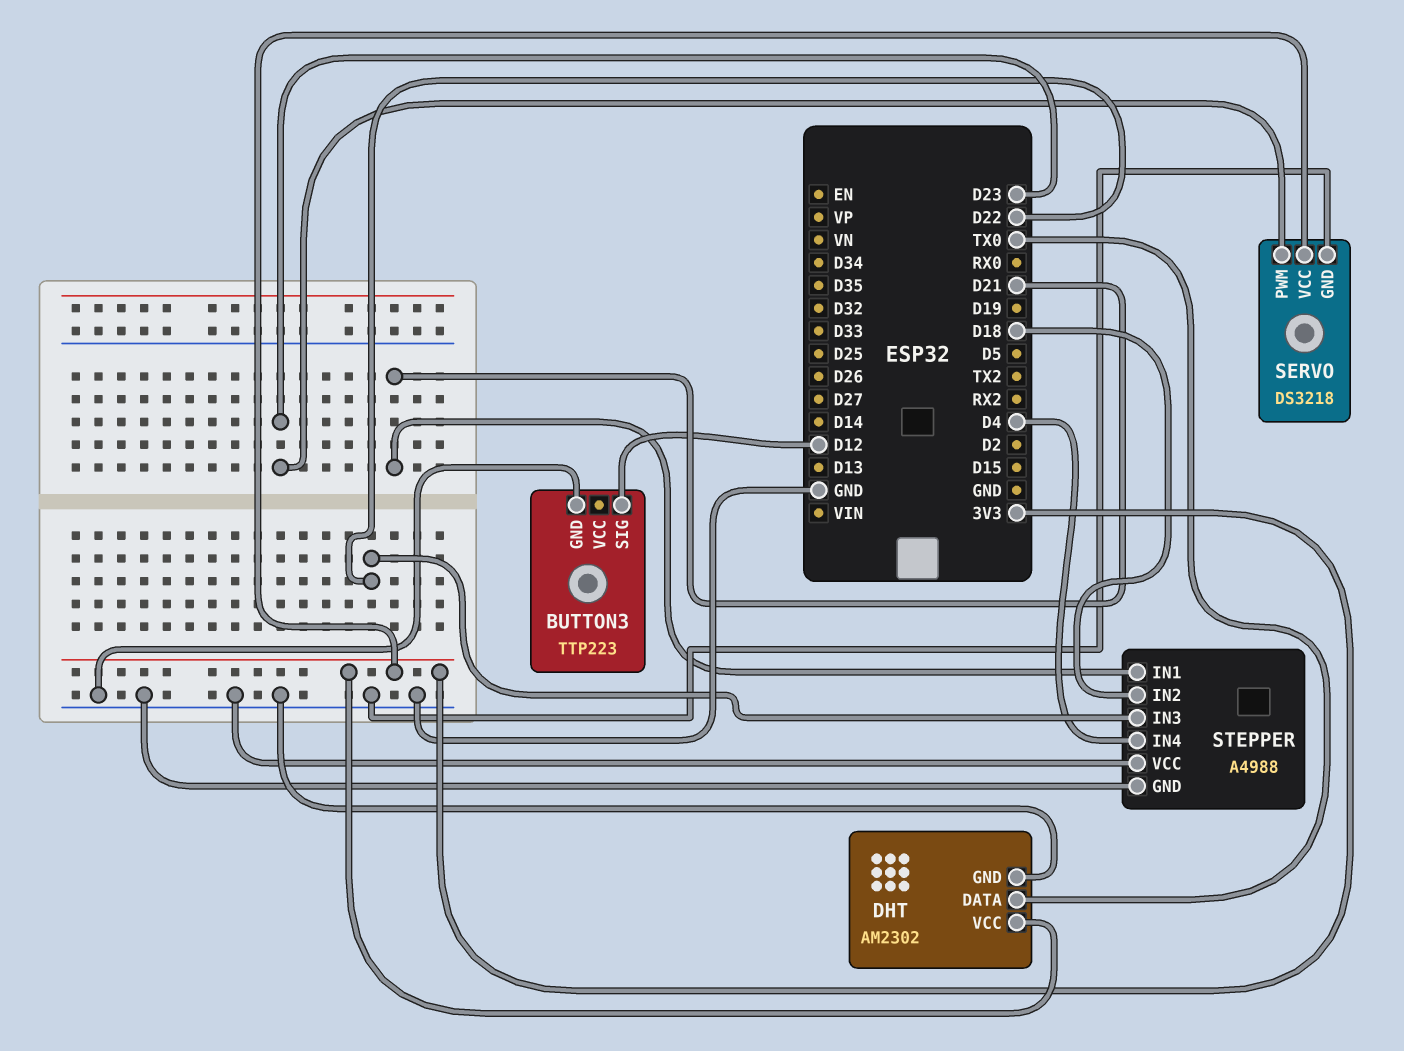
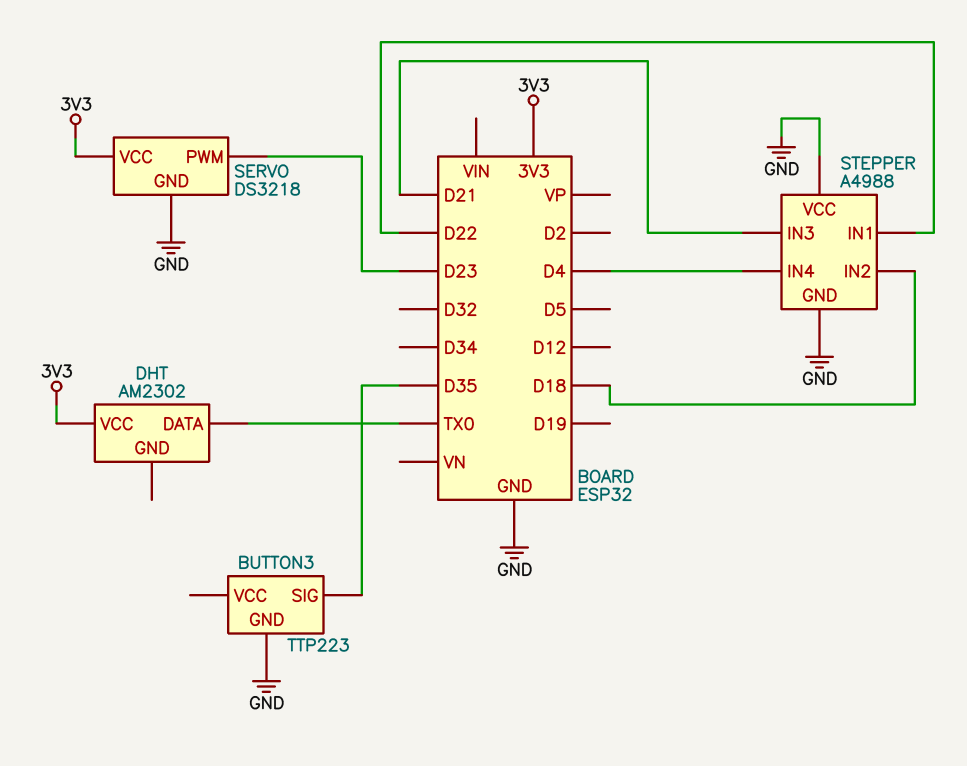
BUTTON3 pin SIG: D12 -> D35
DHT pin GND: GND -> none
STEPPER pin IN1: D21 -> D22
STEPPER pin IN3: D22 -> D21

